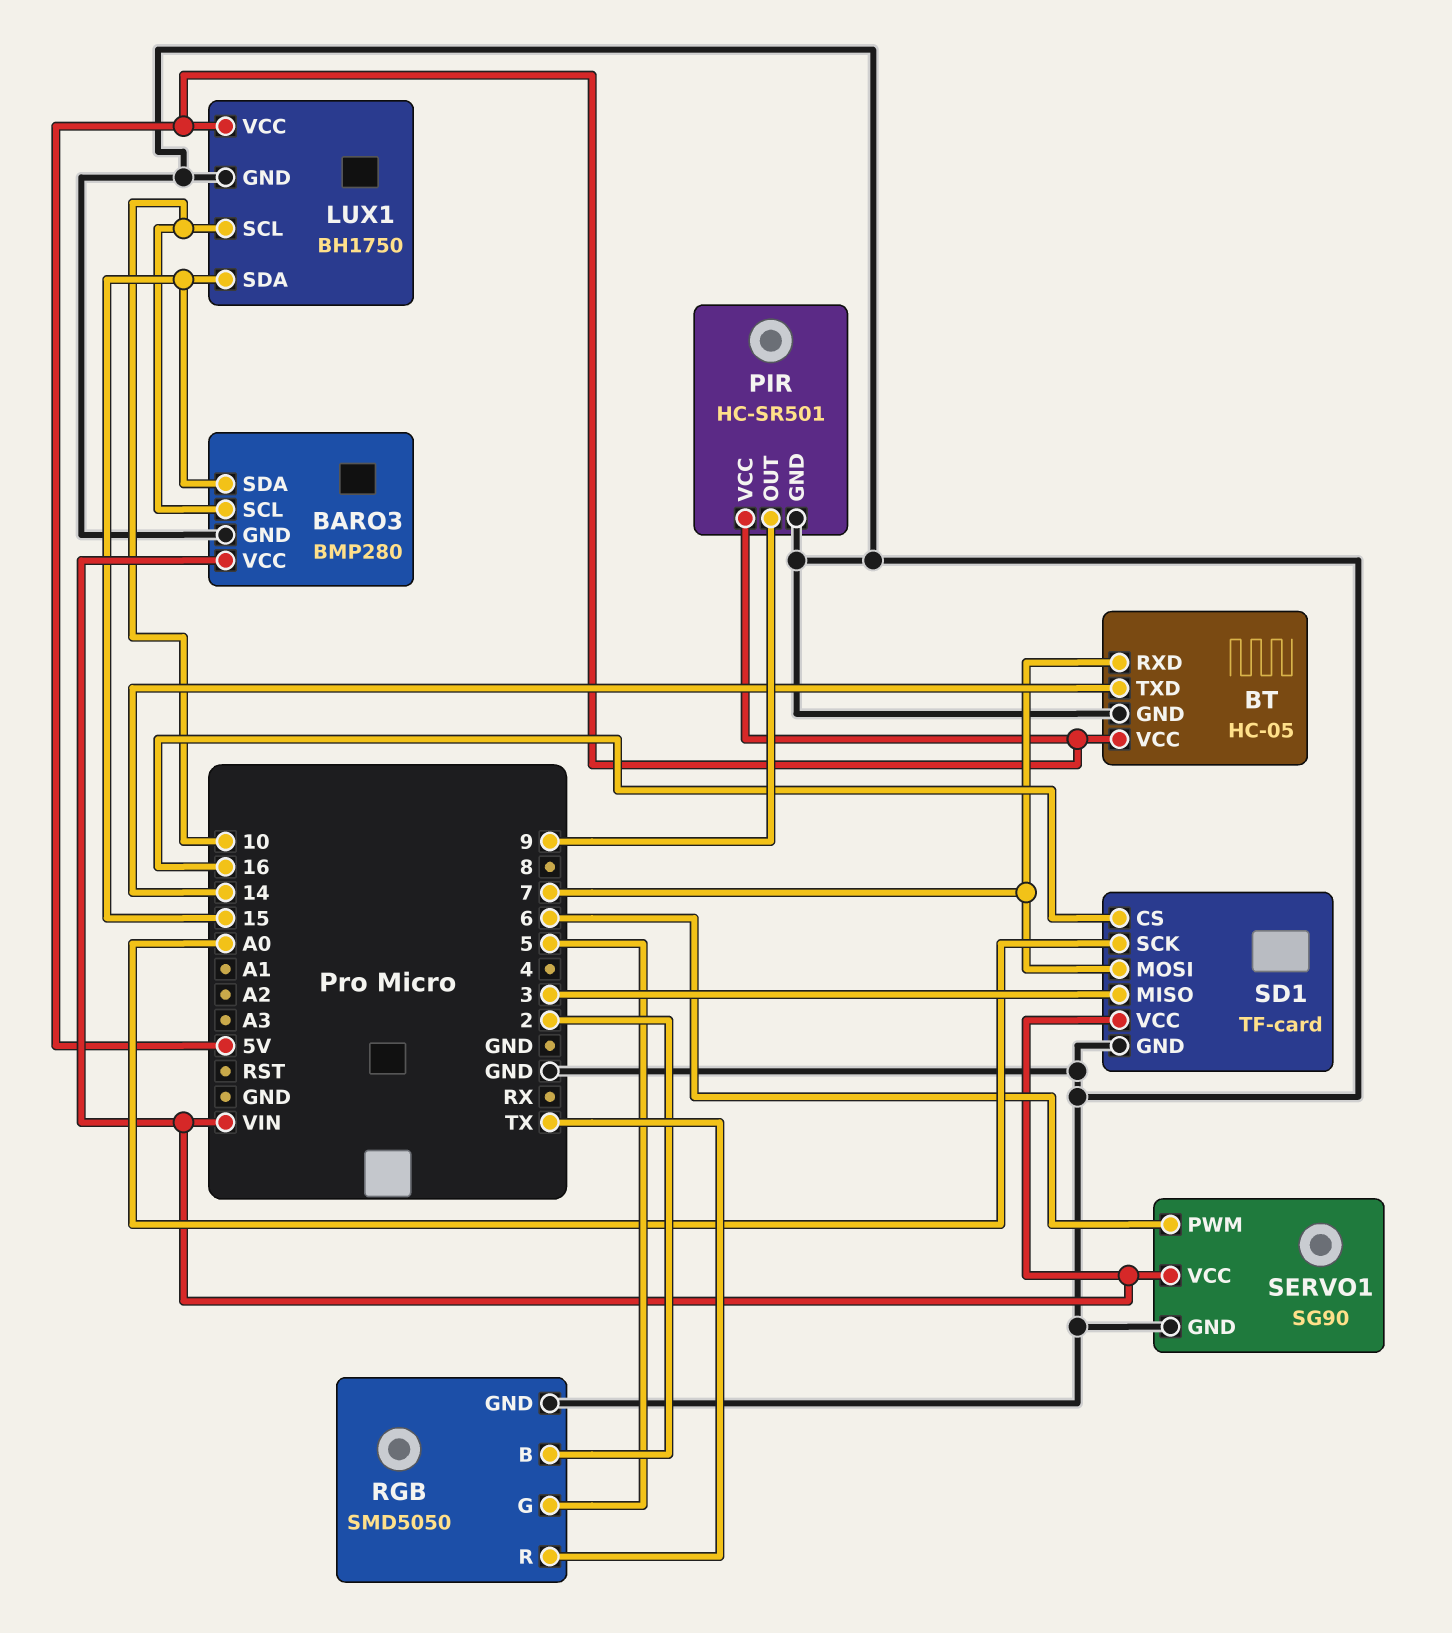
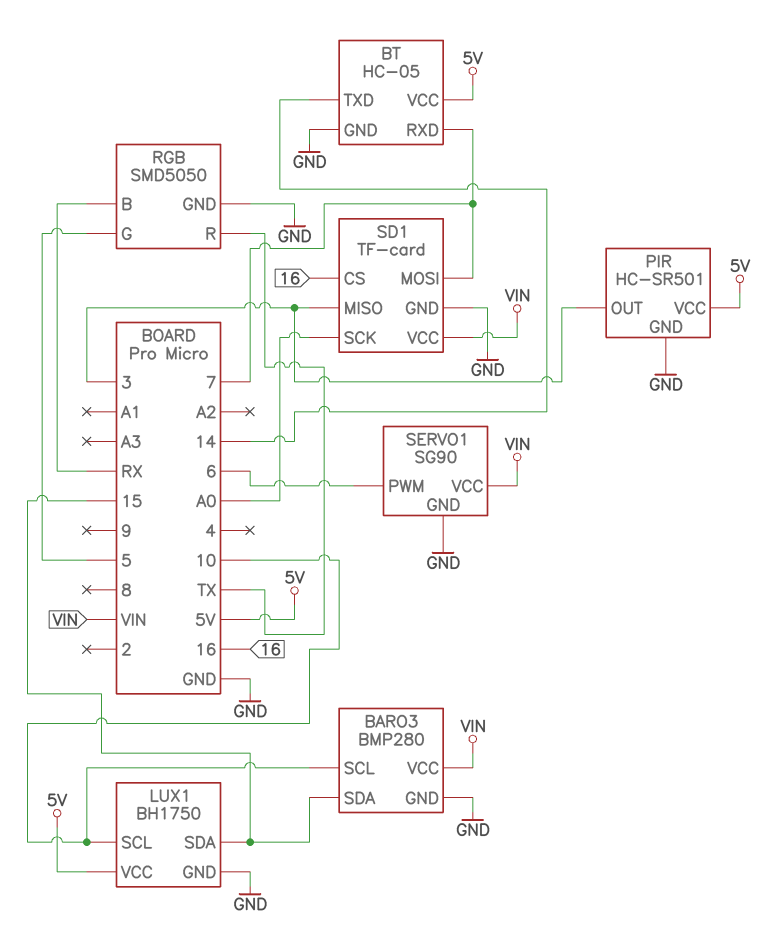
PIR pin OUT: 9 -> 3
RGB pin B: 2 -> RX

